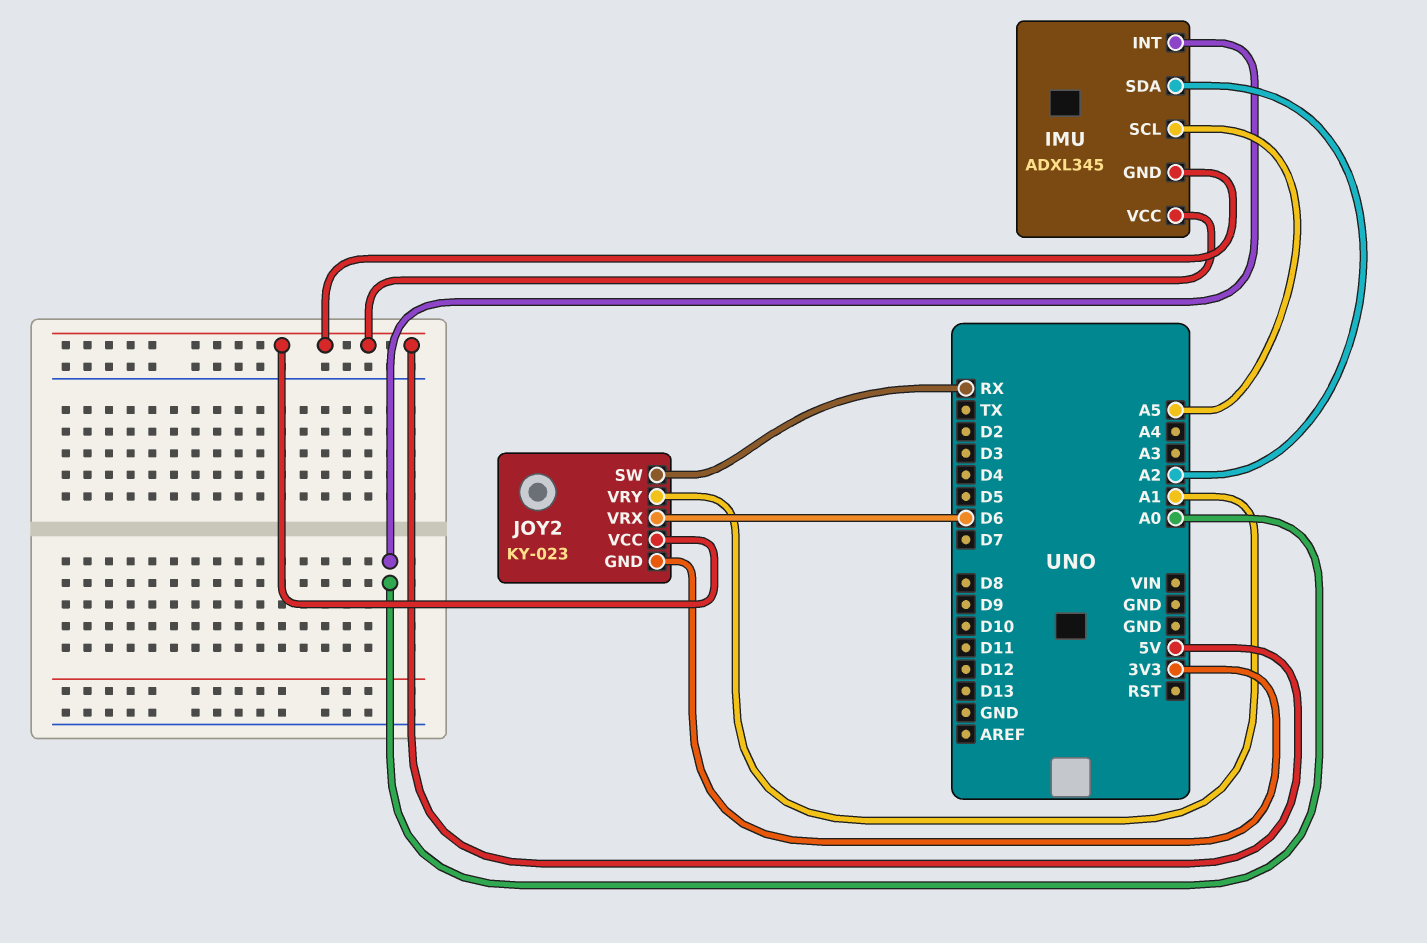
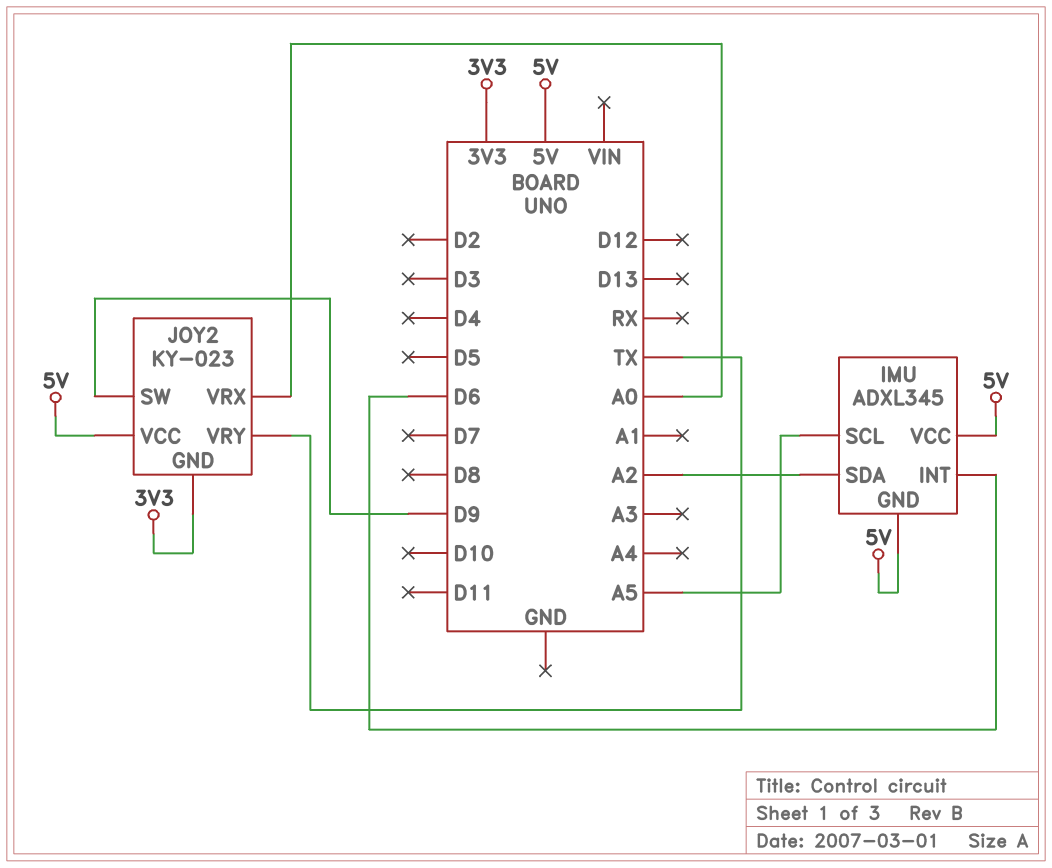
IMU pin INT: A0 -> D6
JOY2 pin SW: RX -> D9
JOY2 pin VRX: D6 -> A0
JOY2 pin VRY: A1 -> TX

